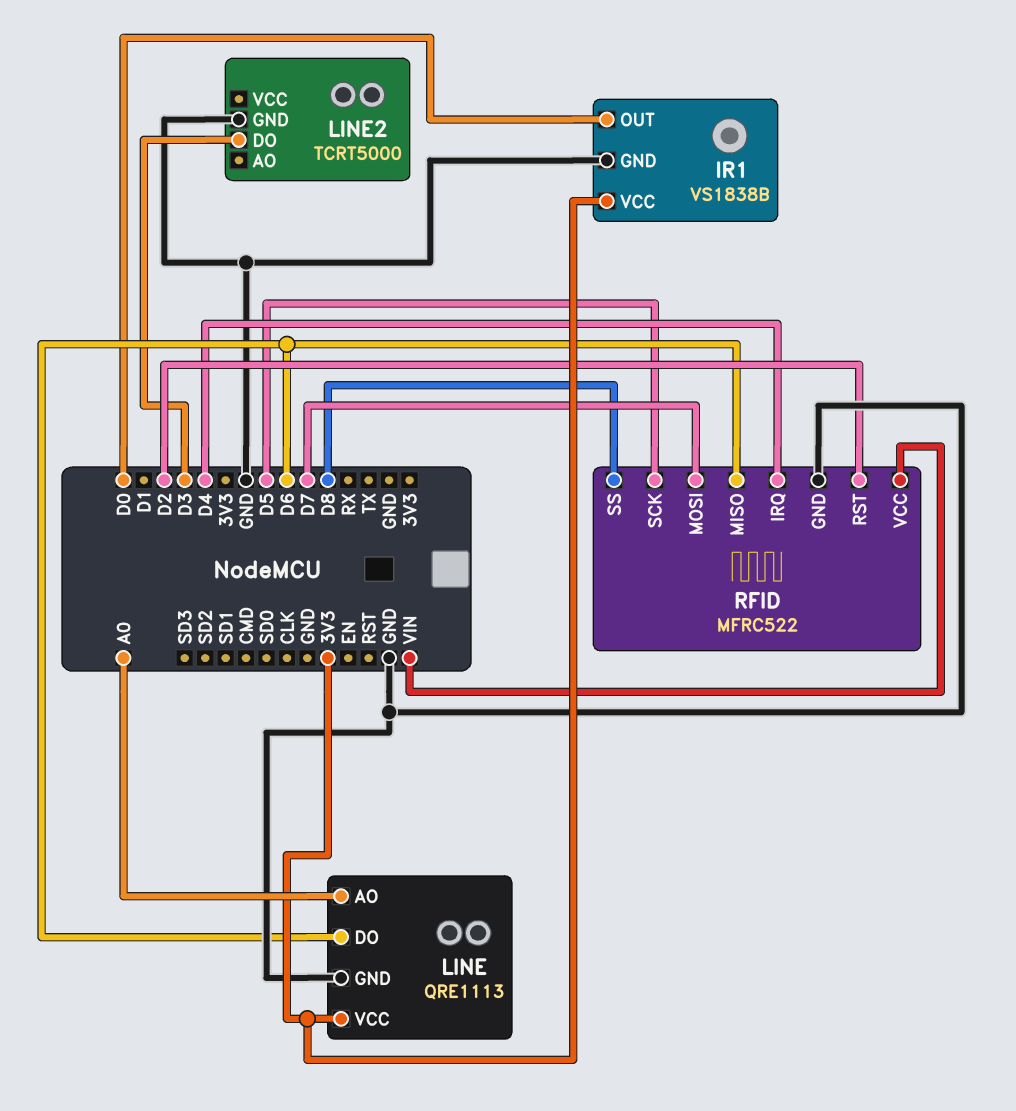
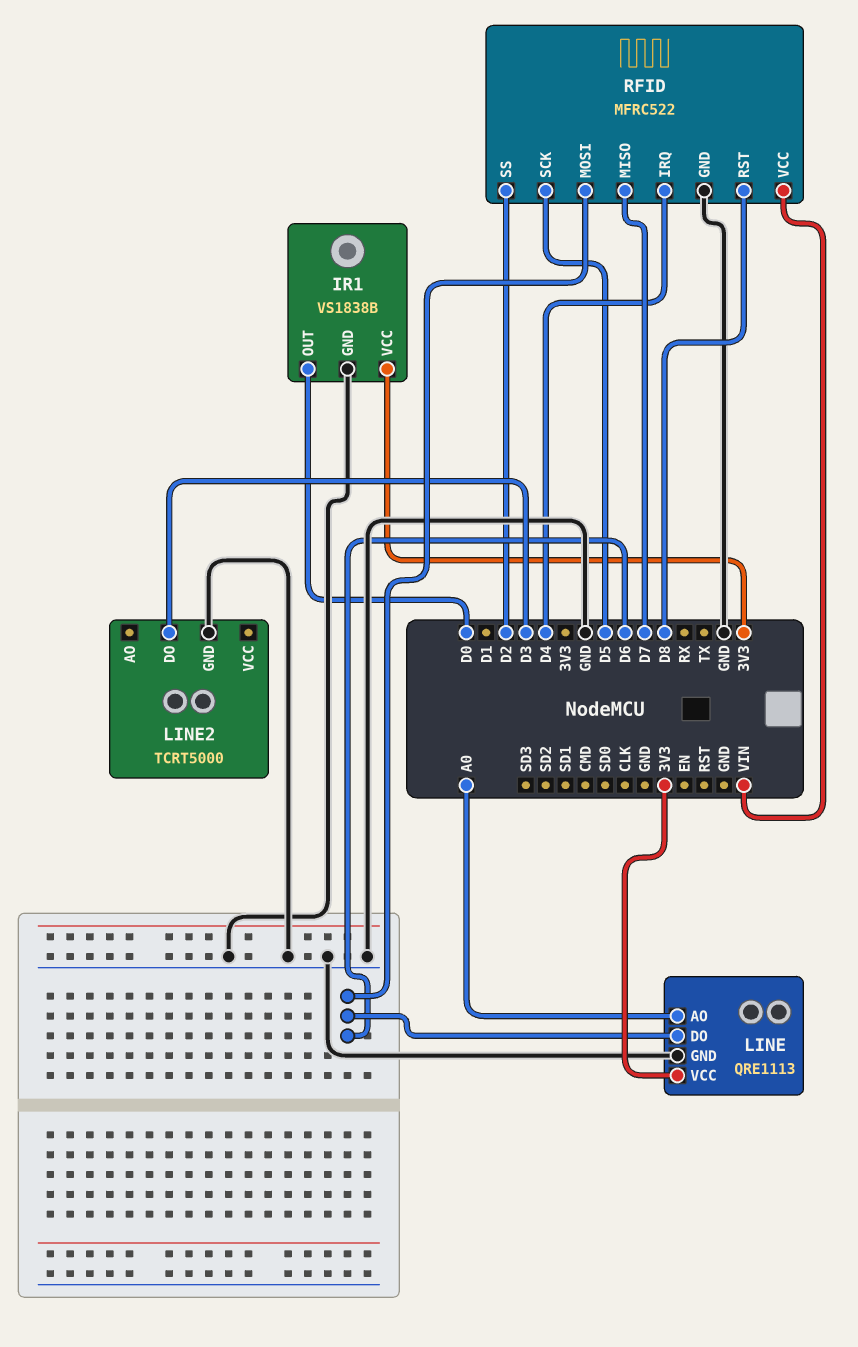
RFID pin MISO: D6 -> D7
RFID pin MOSI: D7 -> D6
RFID pin RST: D2 -> D8
RFID pin SS: D8 -> D2

